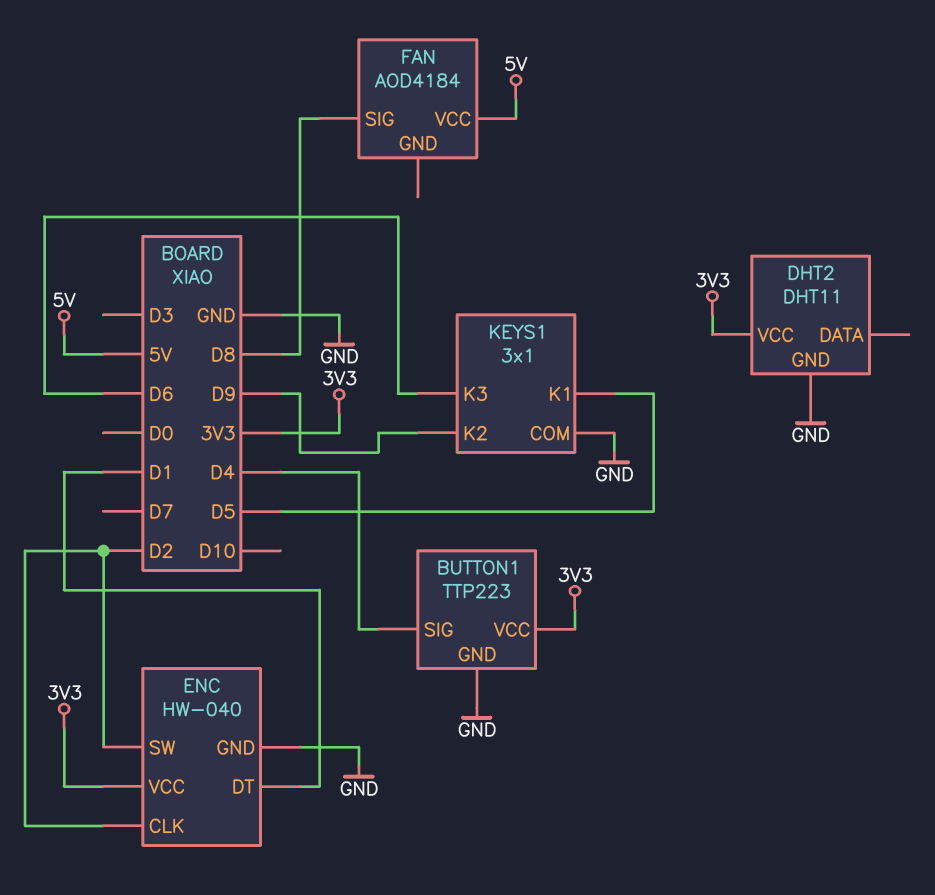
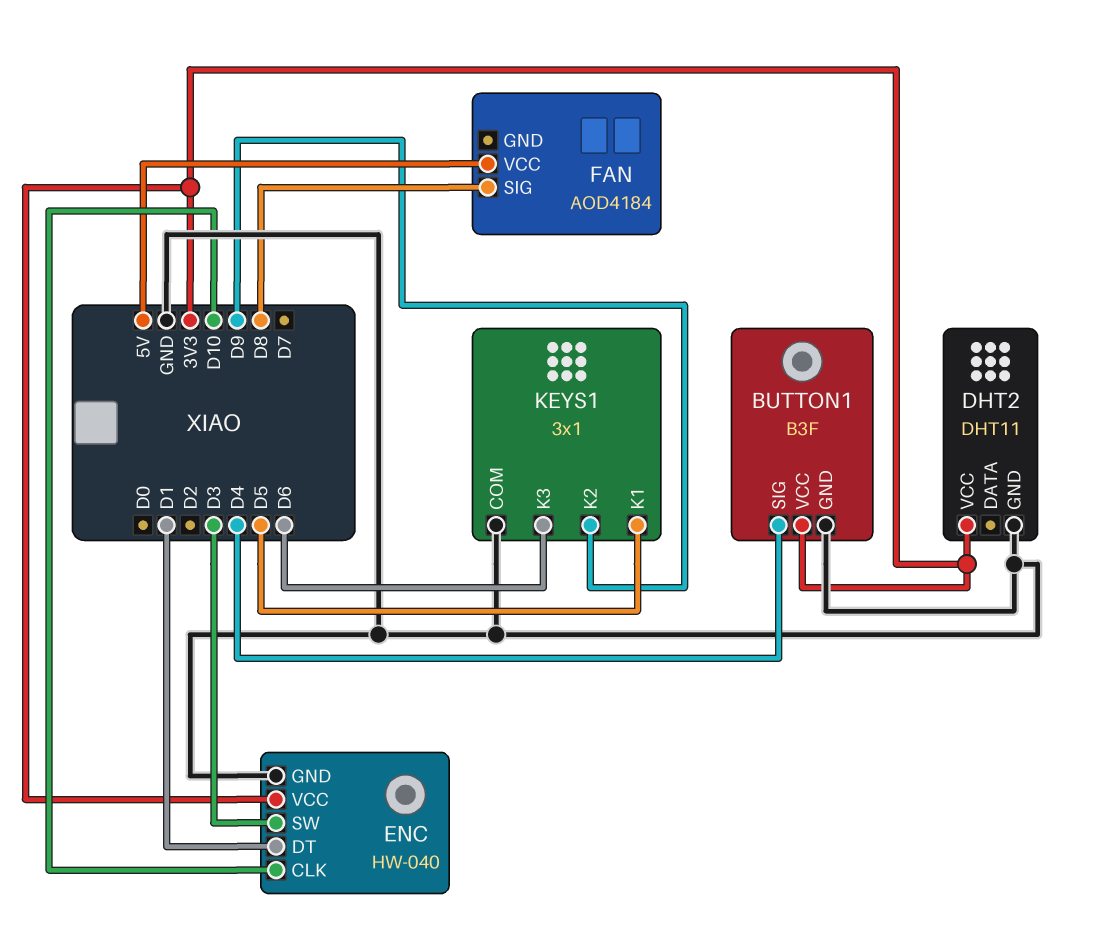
BUTTON1: TTP223 -> B3F
ENC pin CLK: D2 -> D10
ENC pin SW: D2 -> D3

